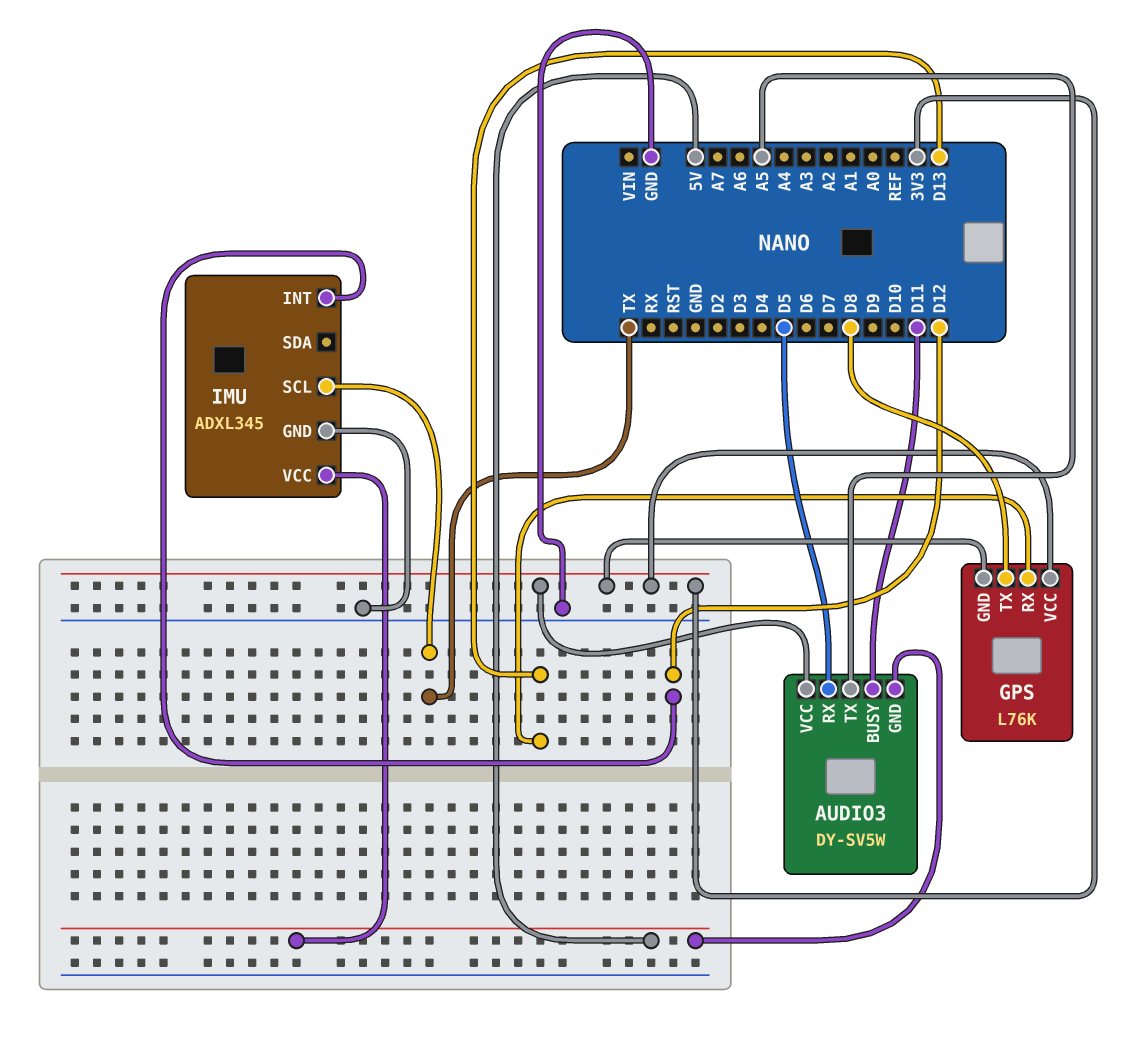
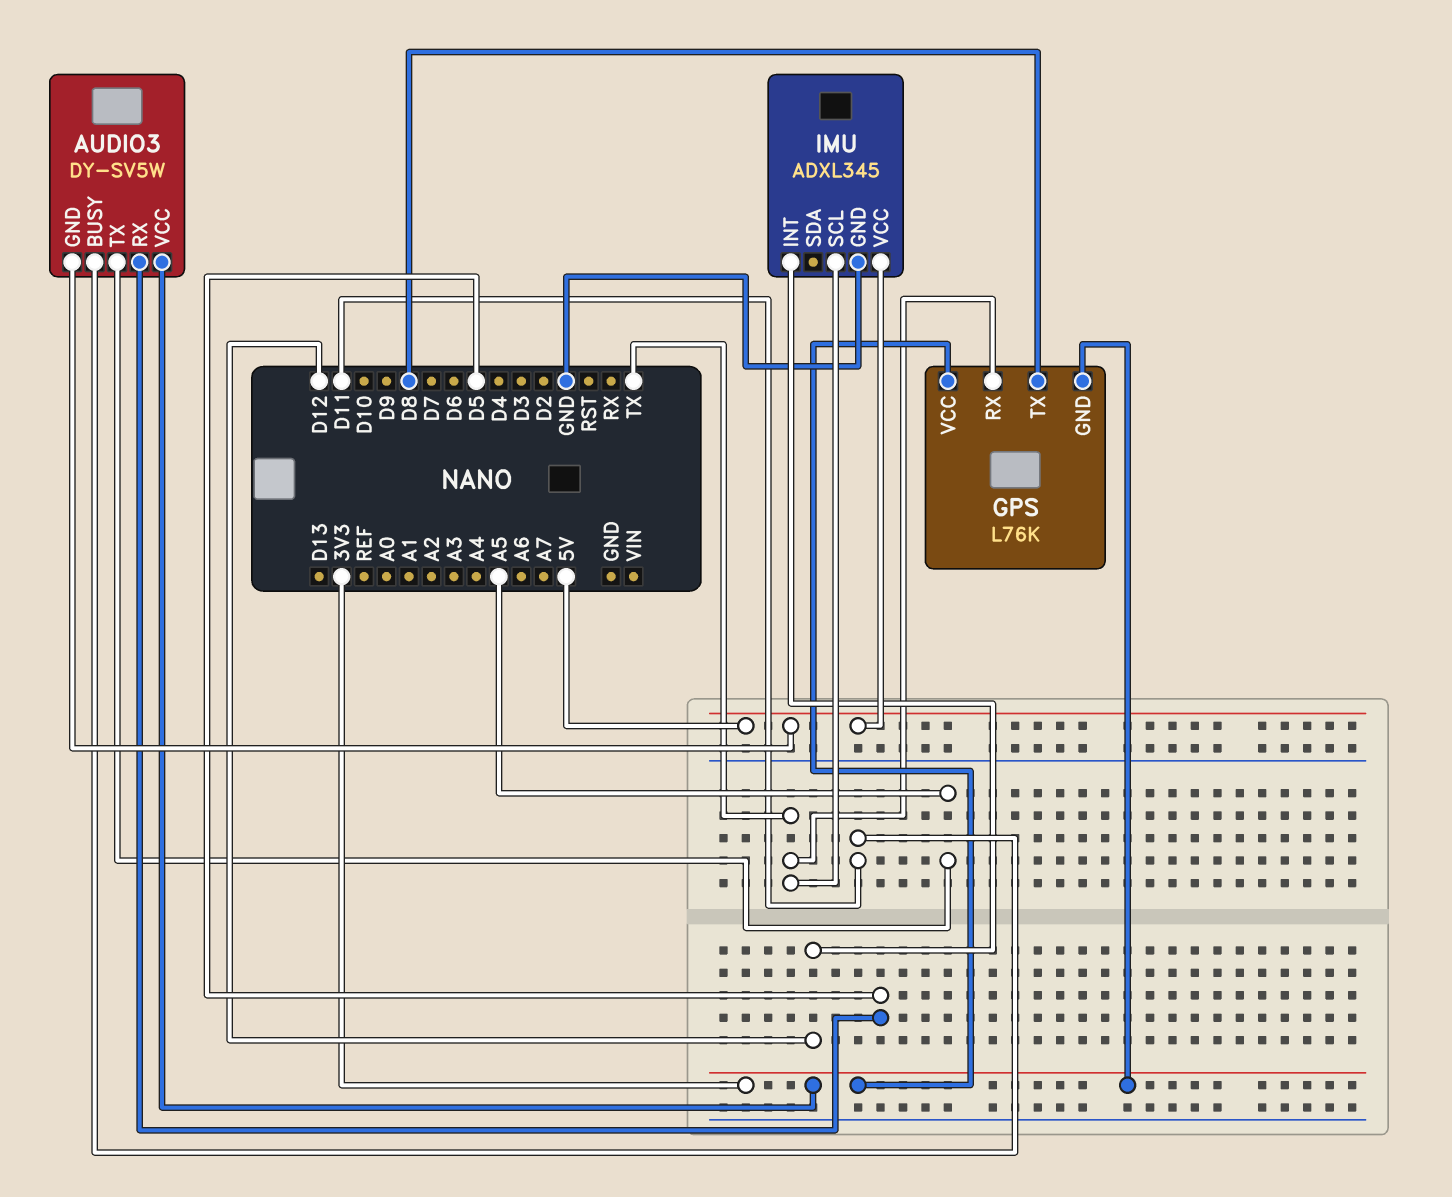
GPS pin RX: D13 -> TX

